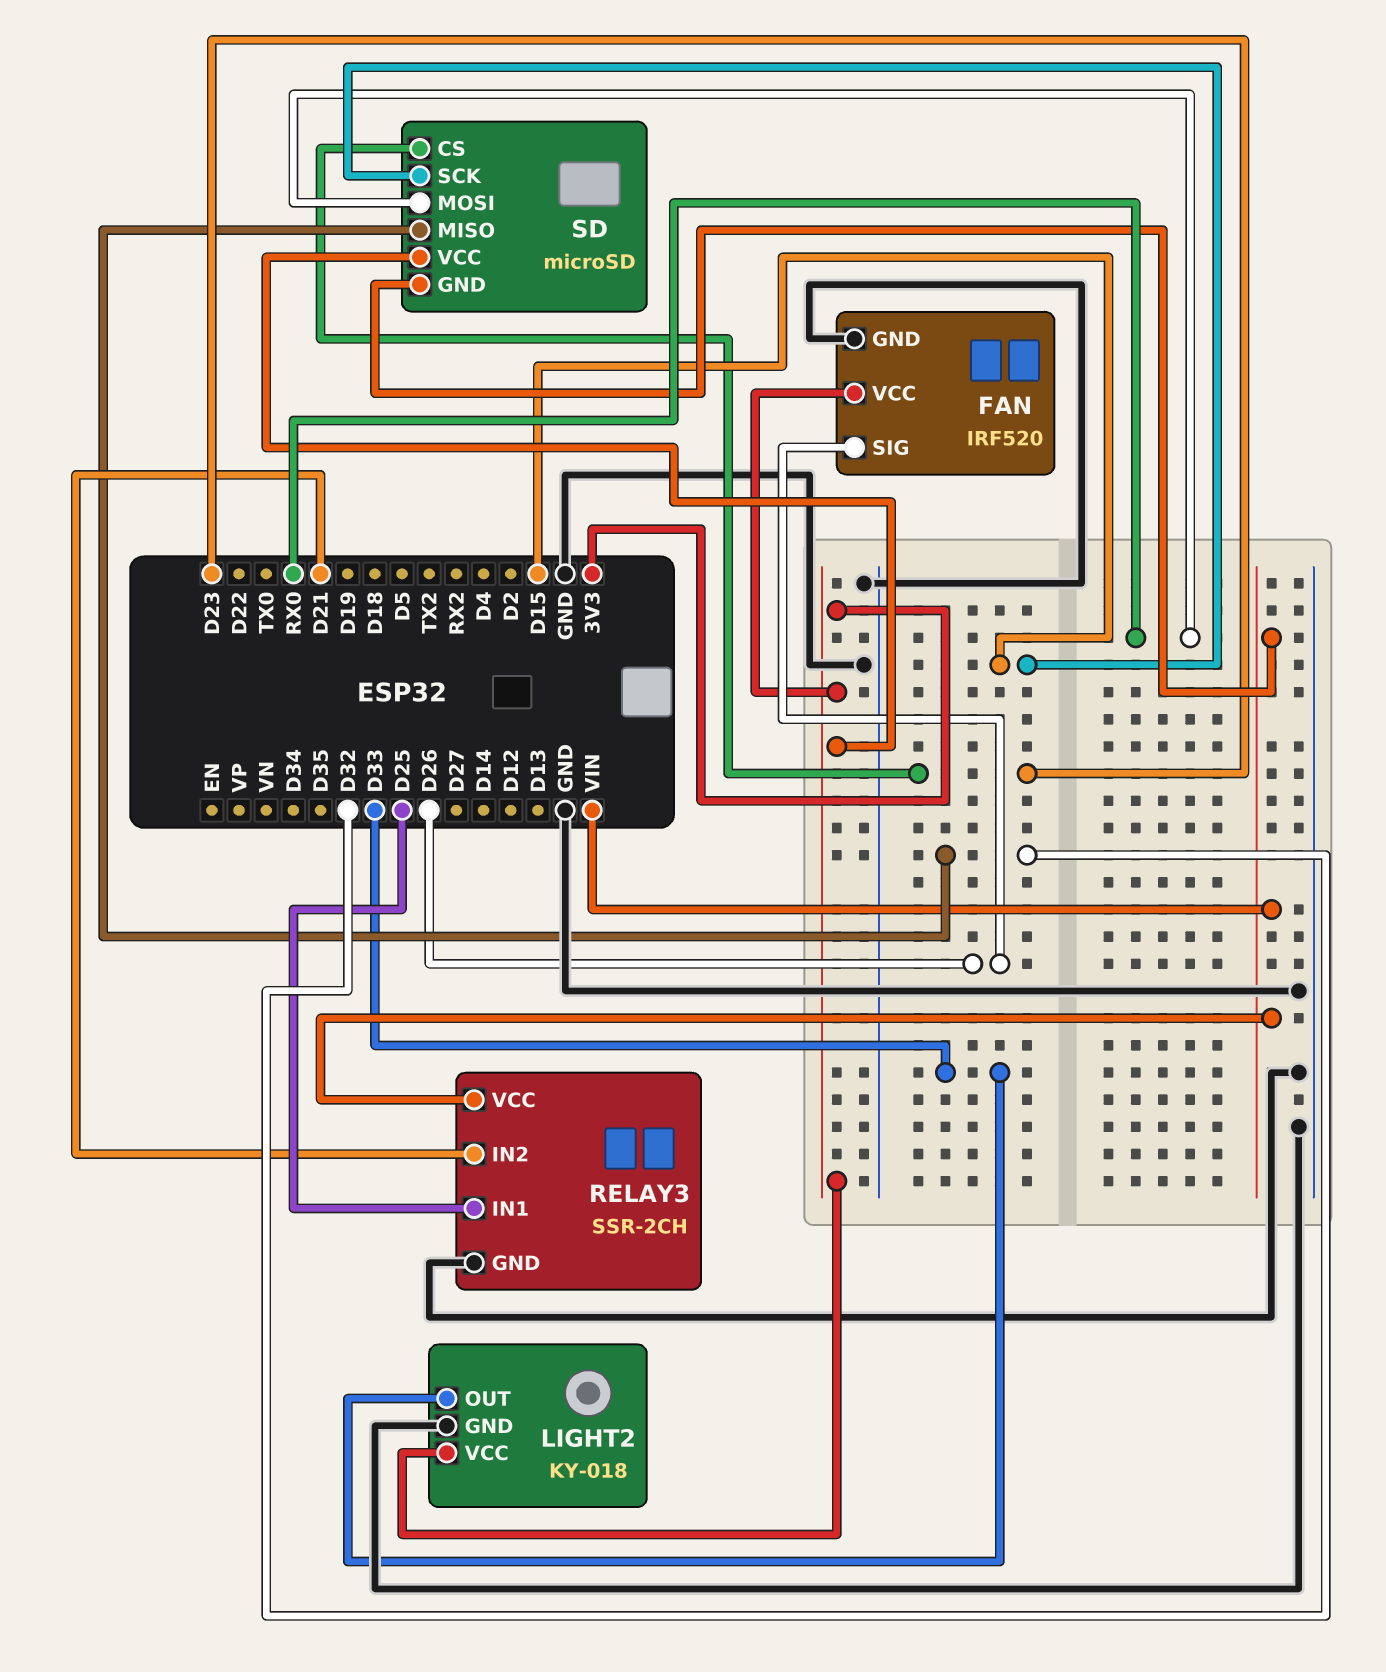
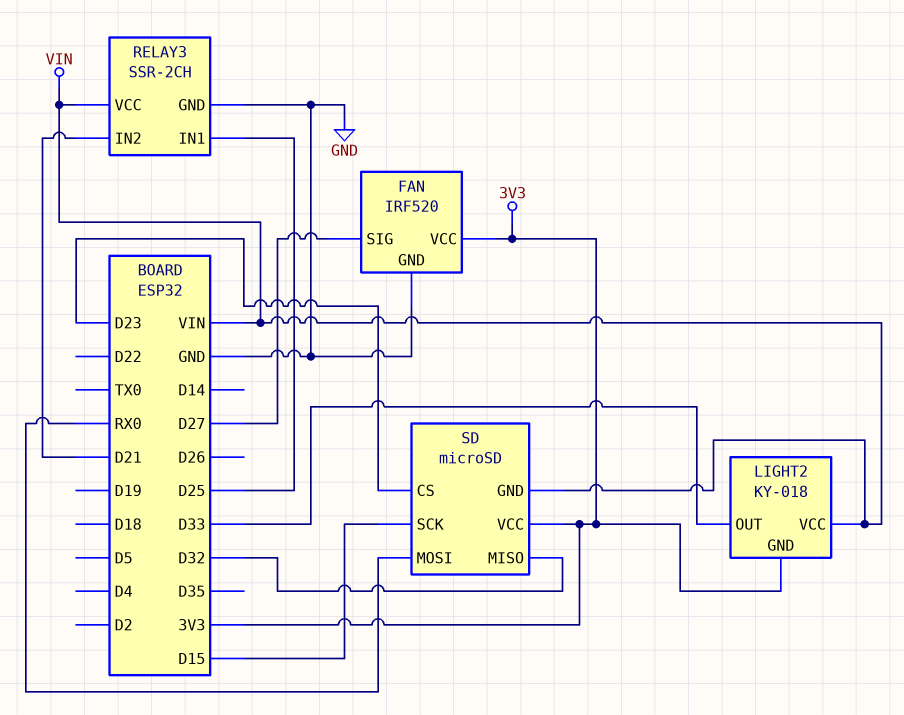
FAN pin SIG: D26 -> D27
LIGHT2 pin GND: GND -> 3V3
LIGHT2 pin VCC: 3V3 -> VIN

